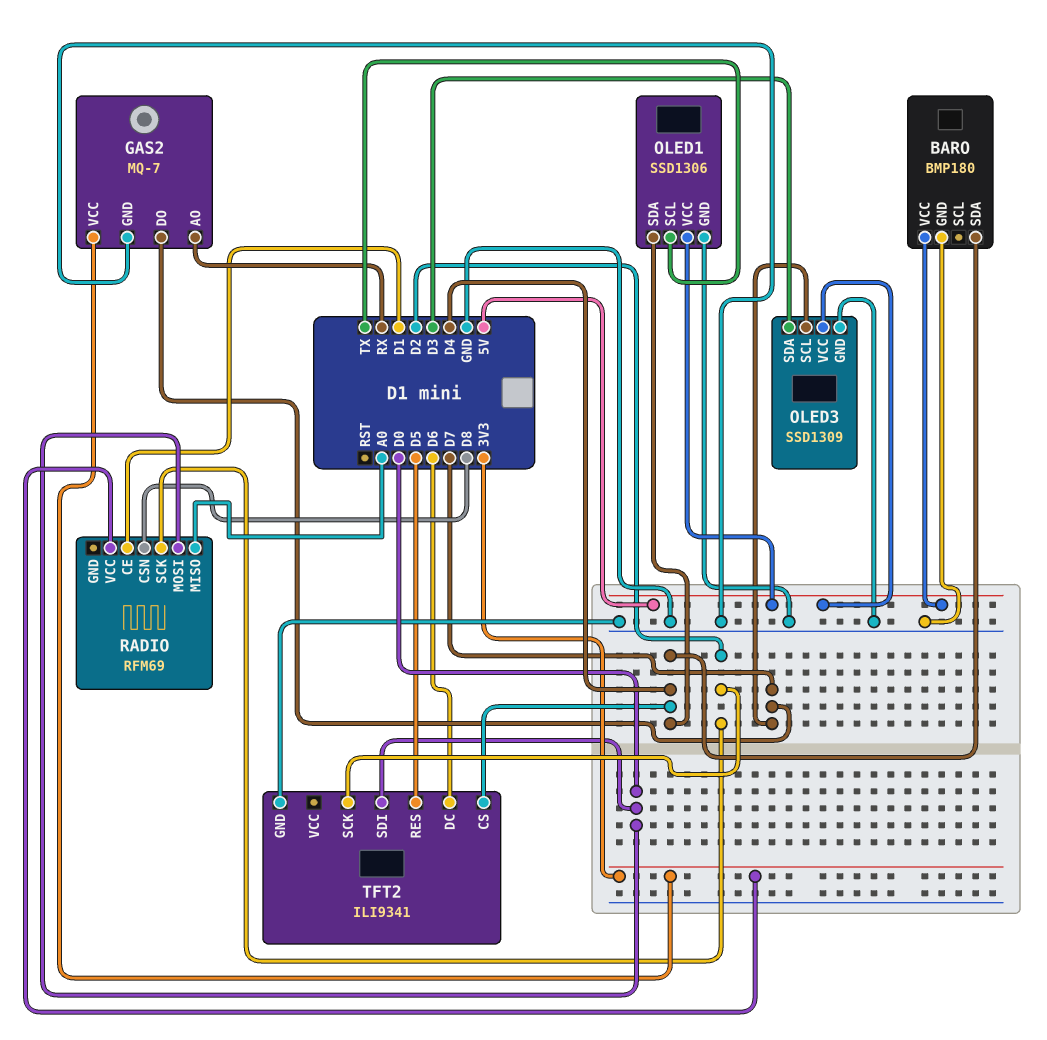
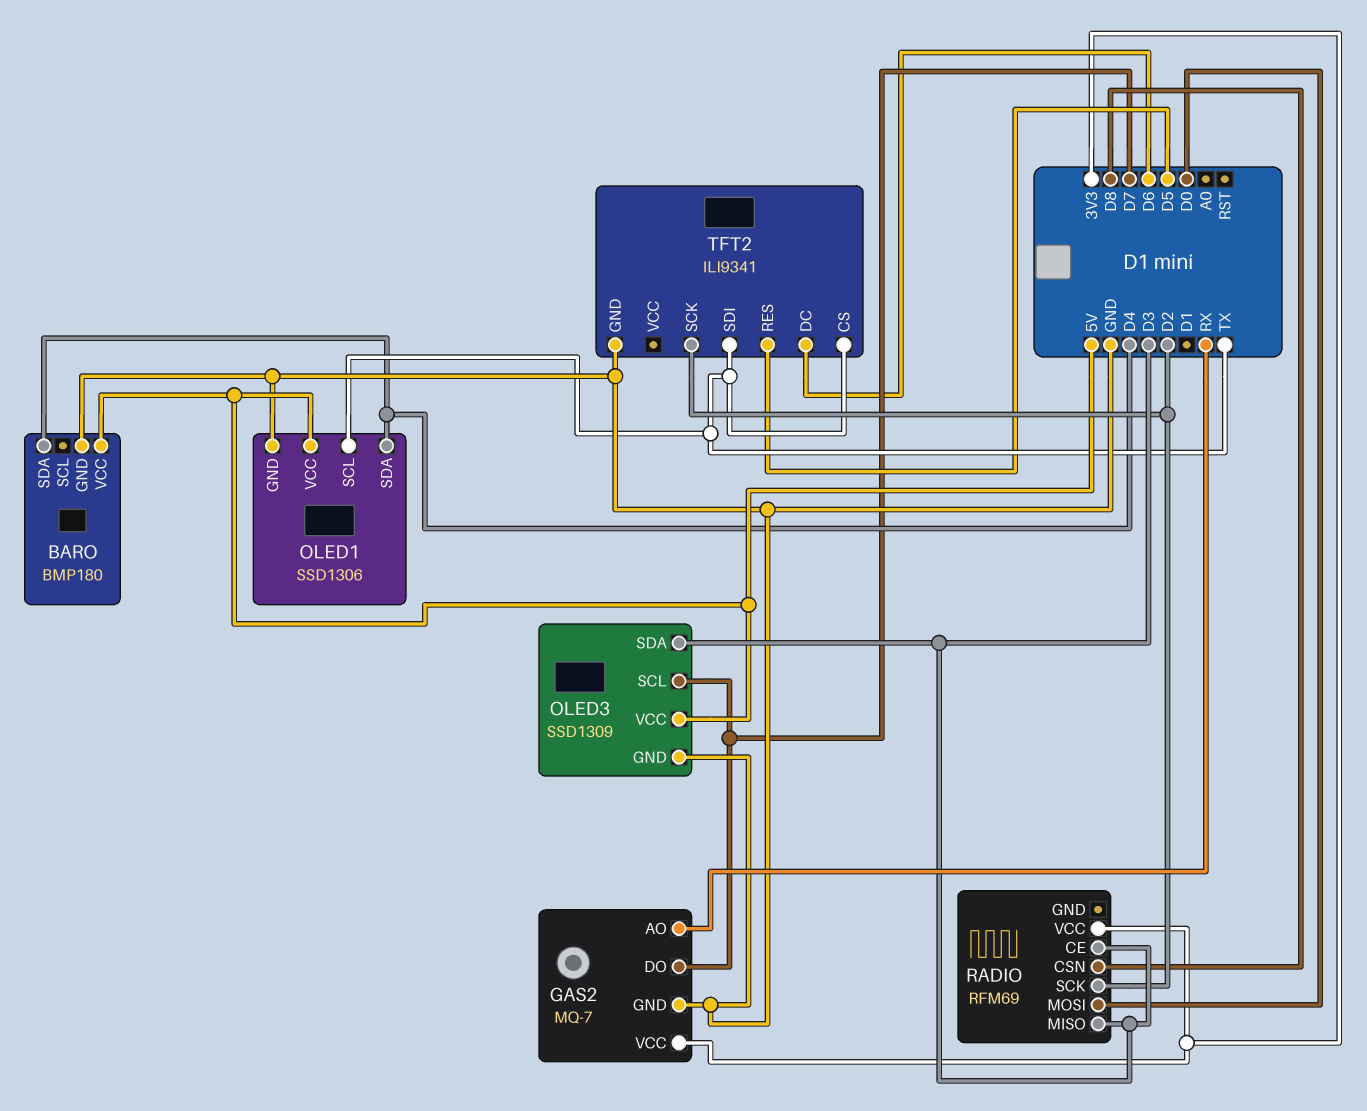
RADIO pin CE: D1 -> D3
RADIO pin MISO: A0 -> D3
TFT2 pin CS: D4 -> TX
TFT2 pin SDI: D0 -> TX

